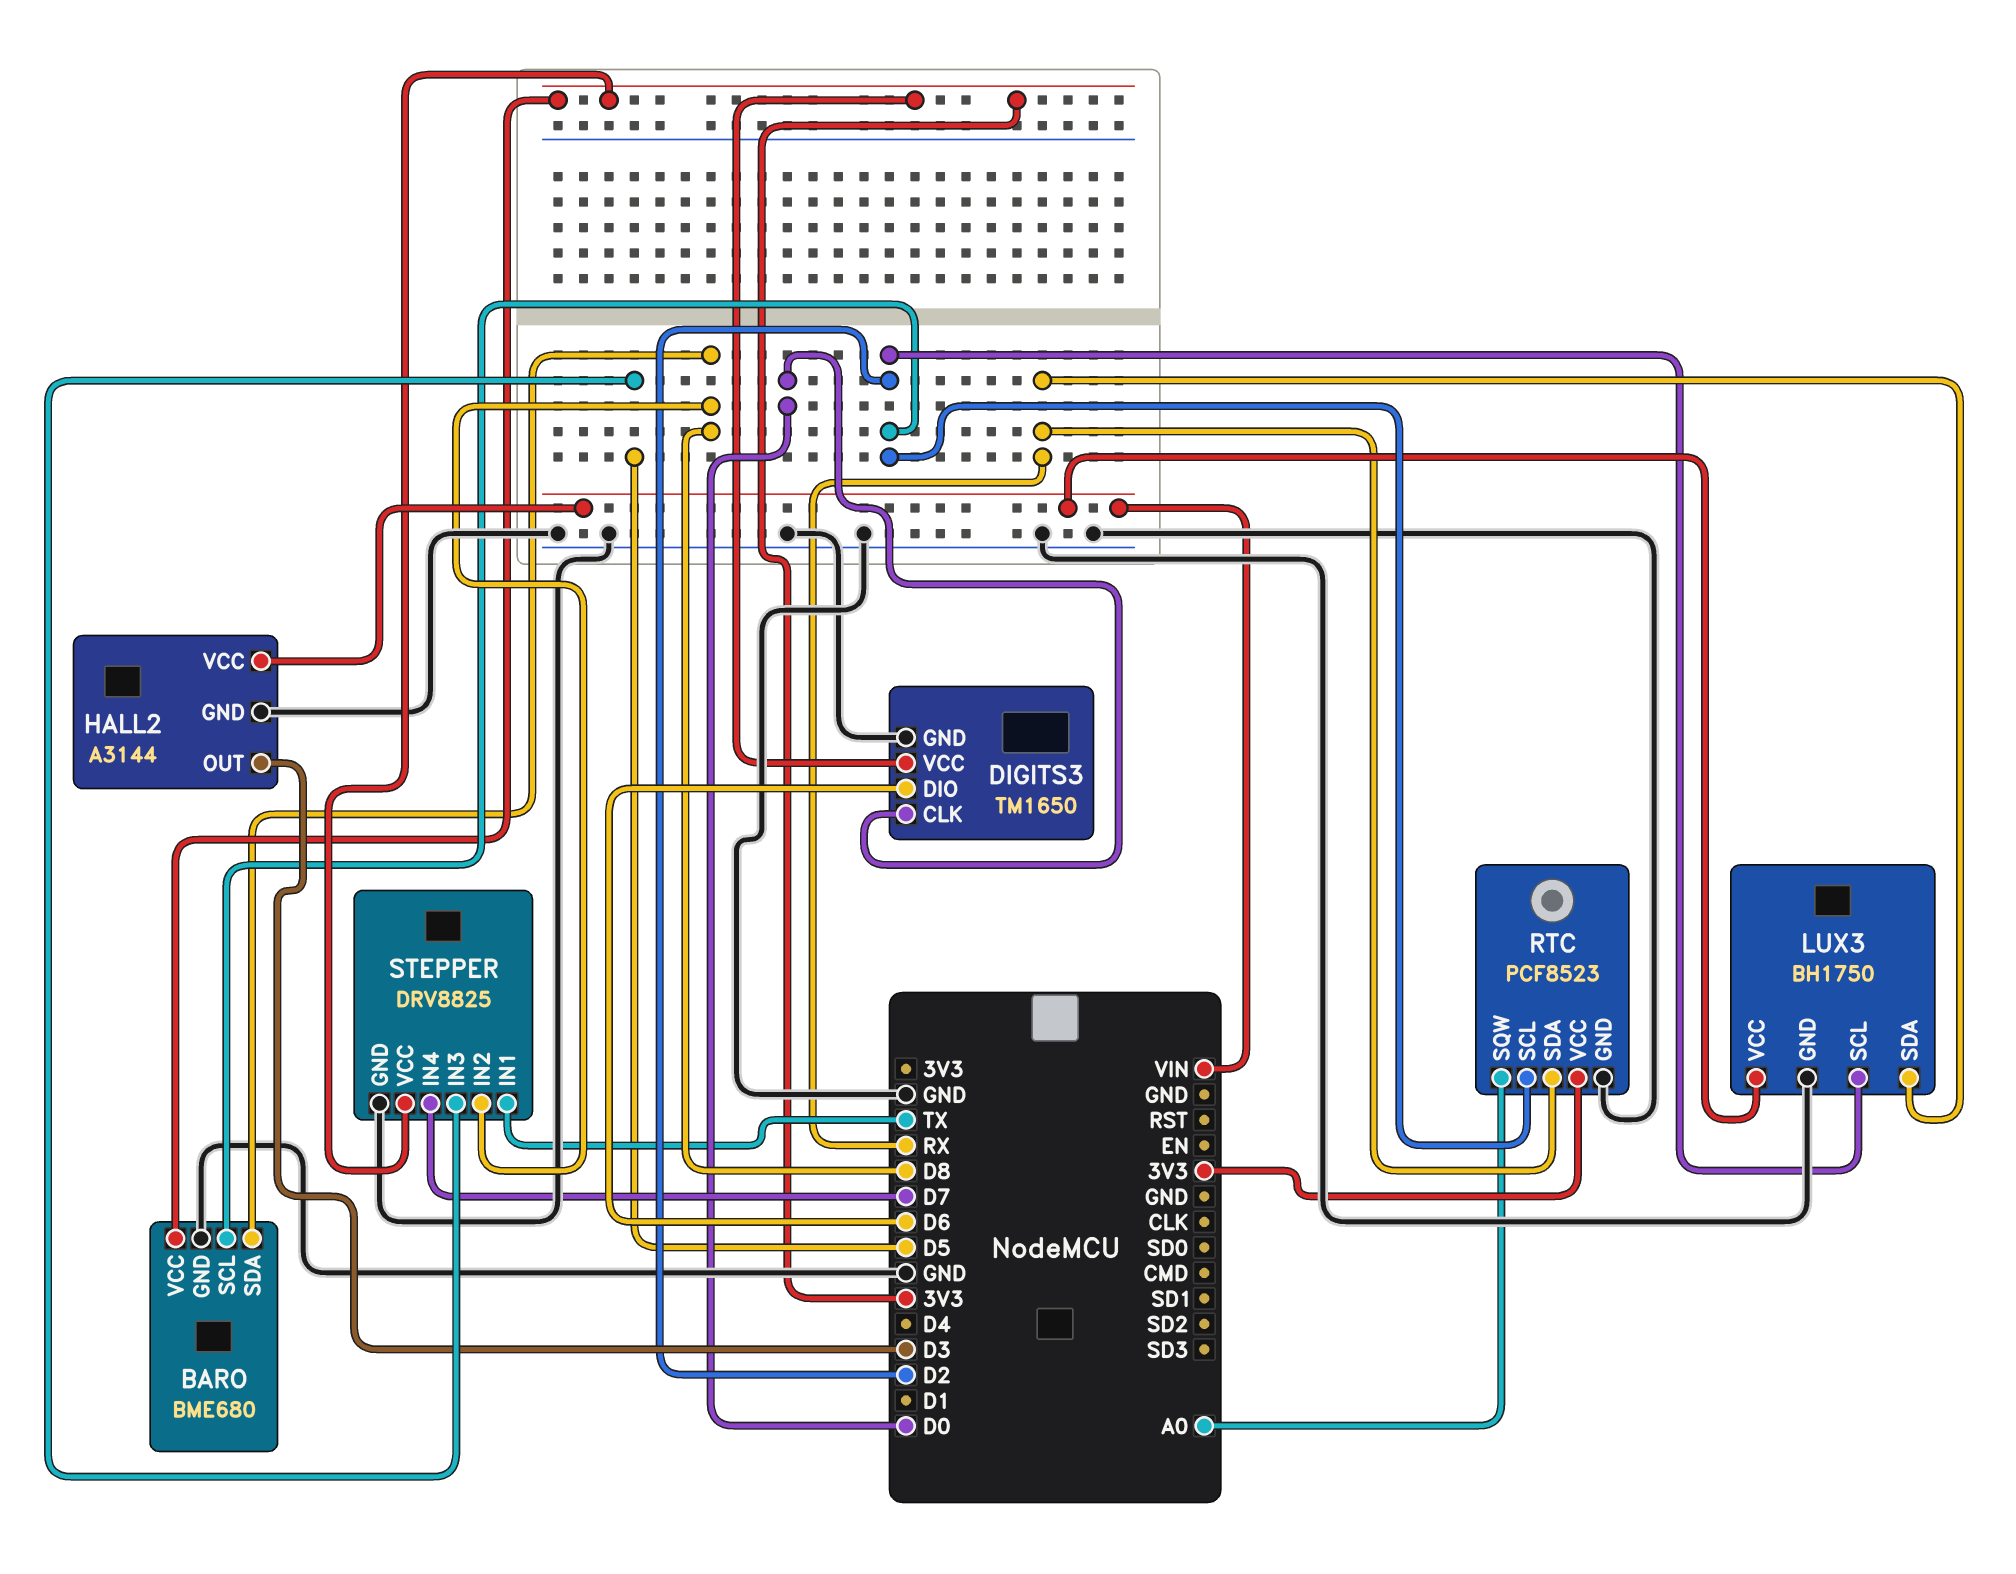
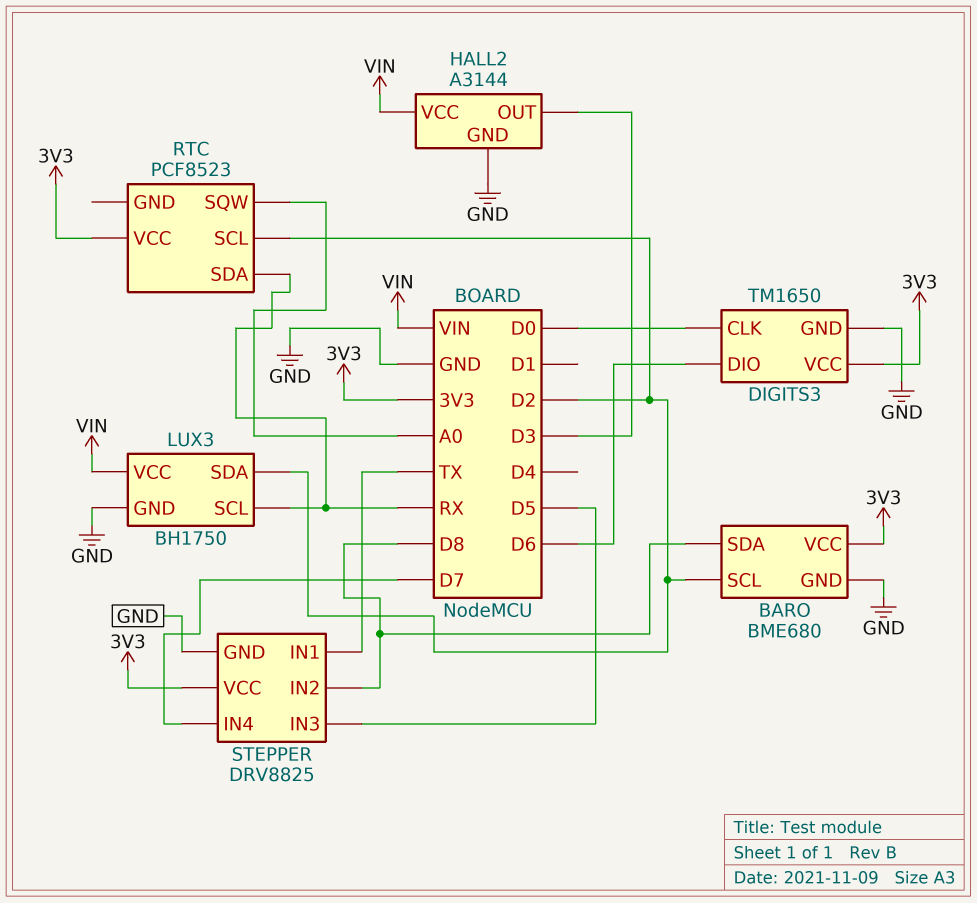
LUX3 pin SCL: D2 -> RX
LUX3 pin SDA: RX -> D2
RTC pin GND: GND -> none

